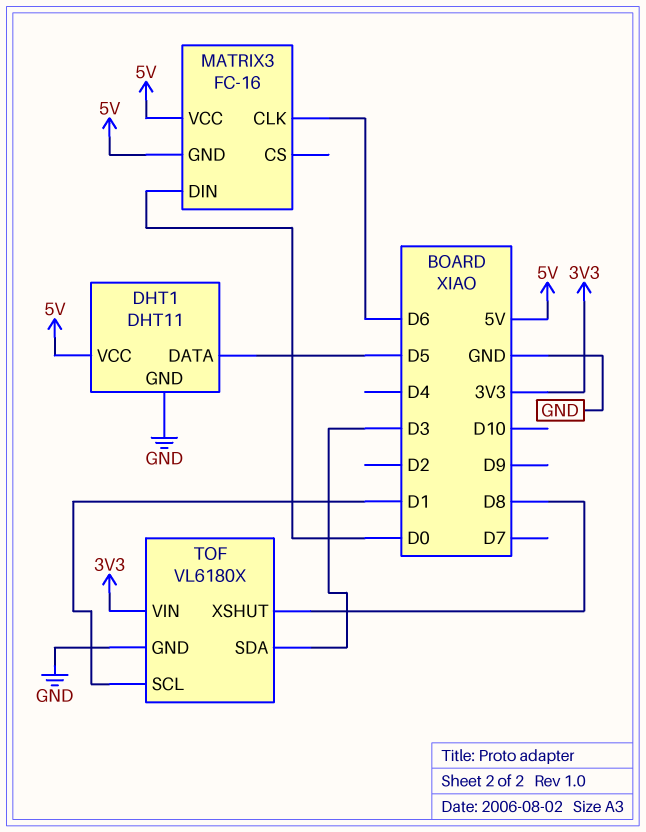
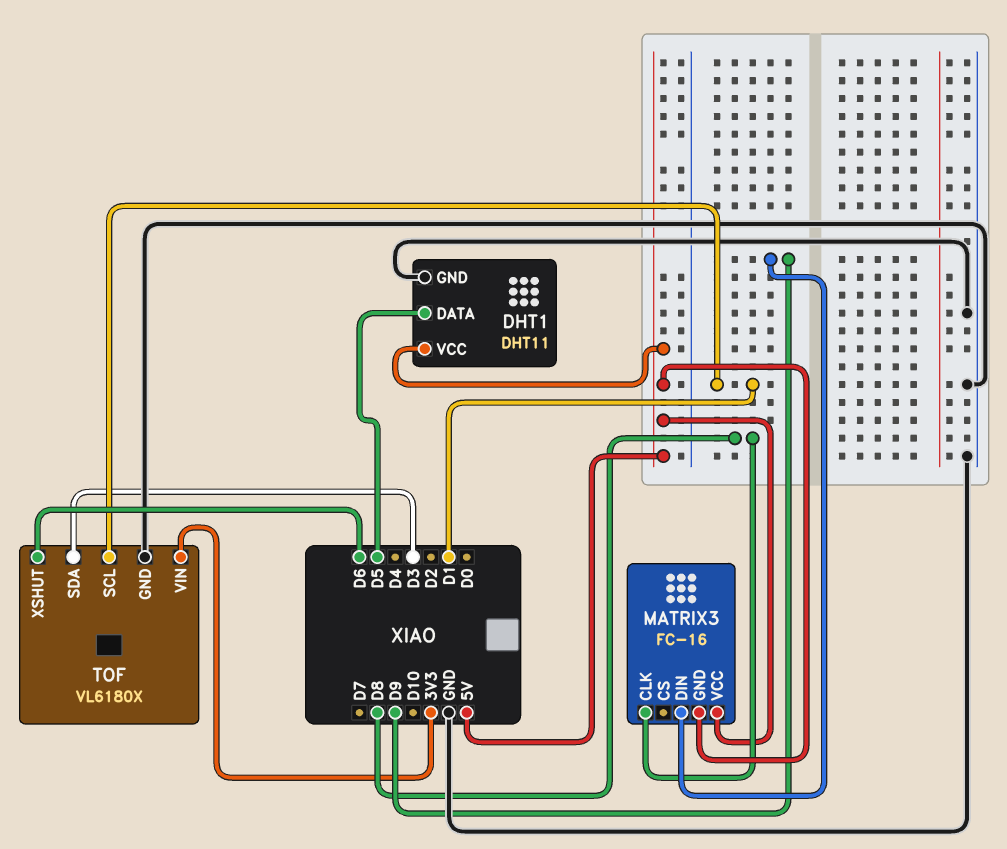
MATRIX3 pin CLK: D6 -> D8
MATRIX3 pin DIN: D0 -> D9
TOF pin XSHUT: D8 -> D6

